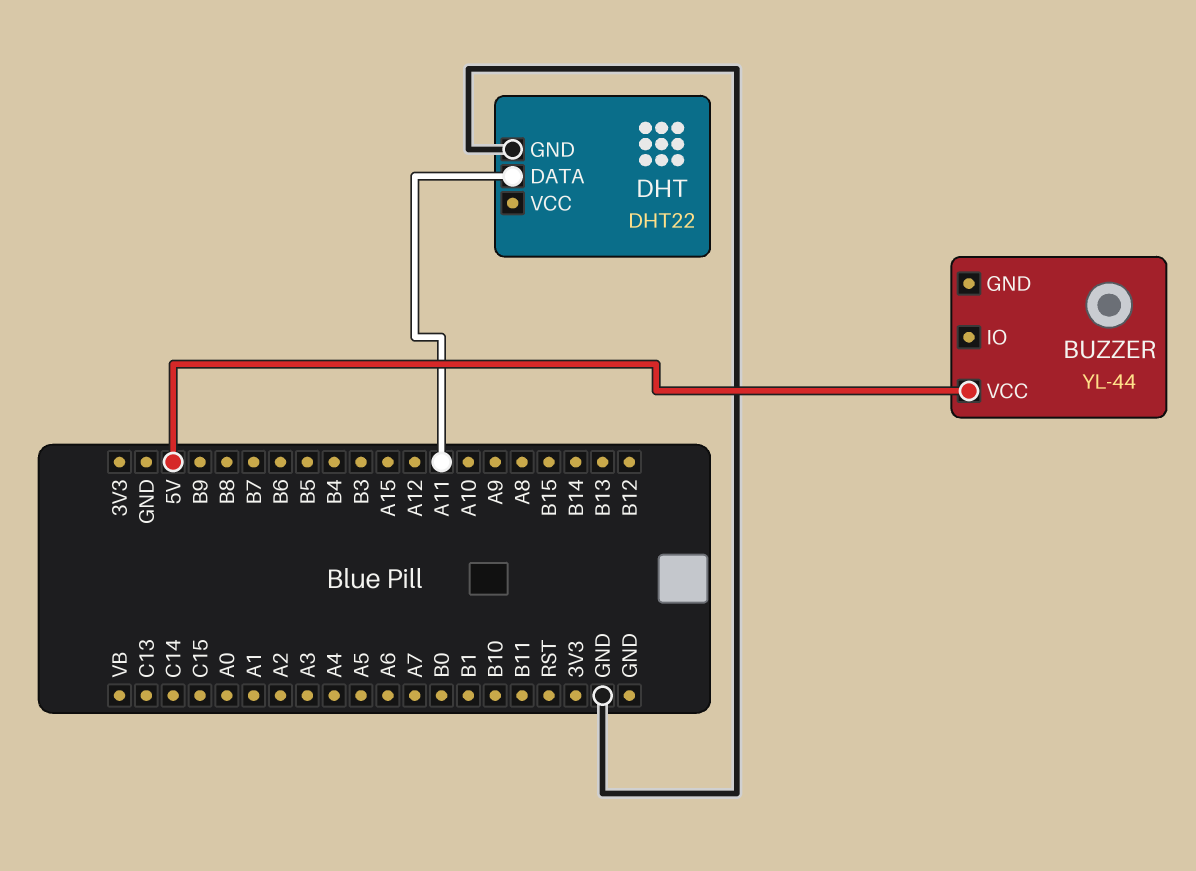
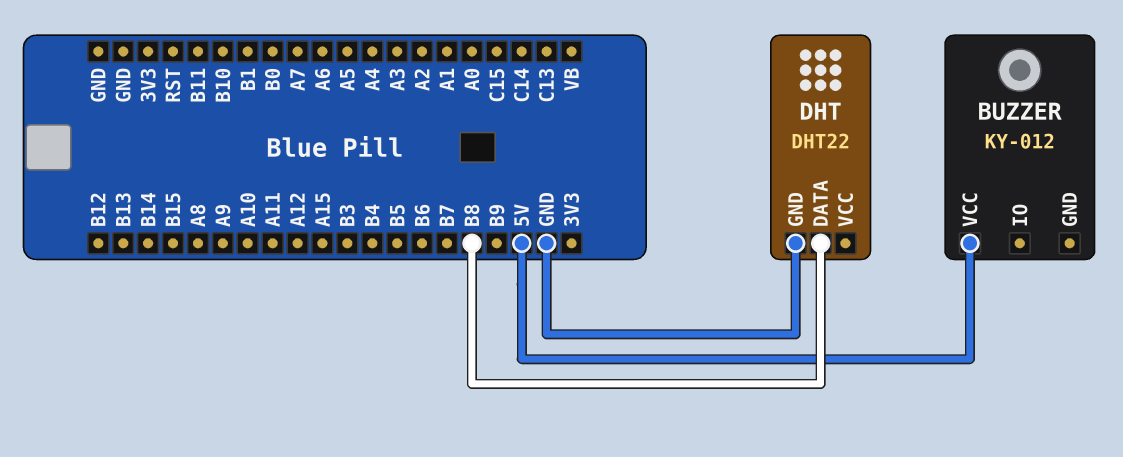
BUZZER: YL-44 -> KY-012
DHT pin DATA: A11 -> B8

